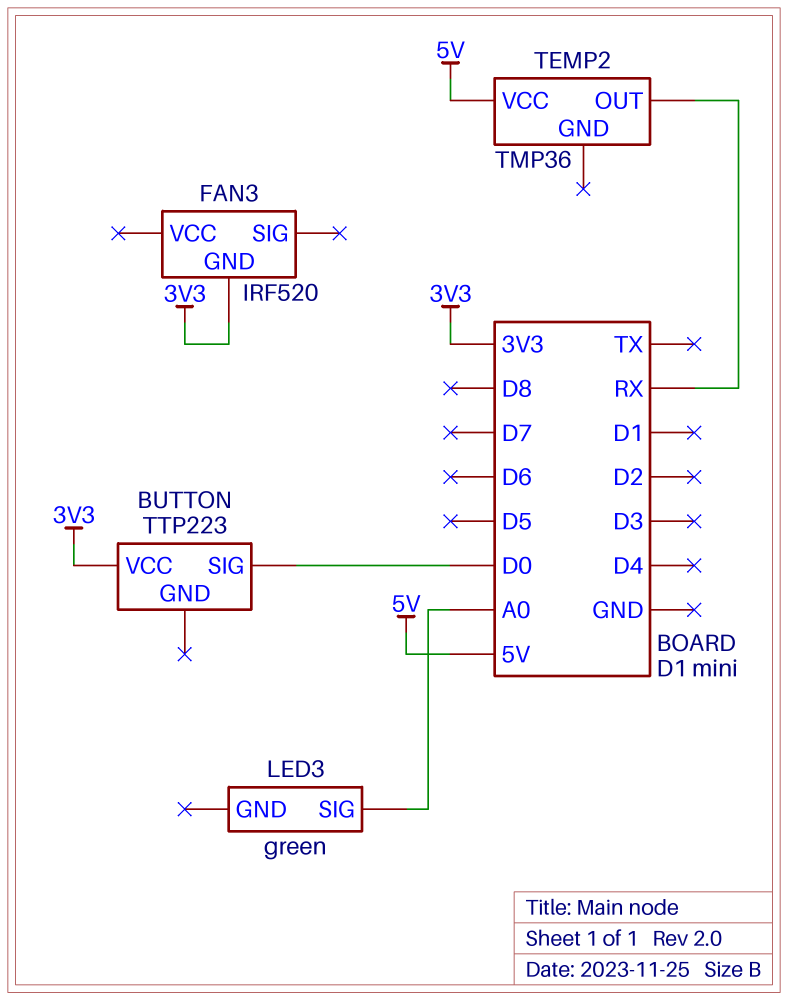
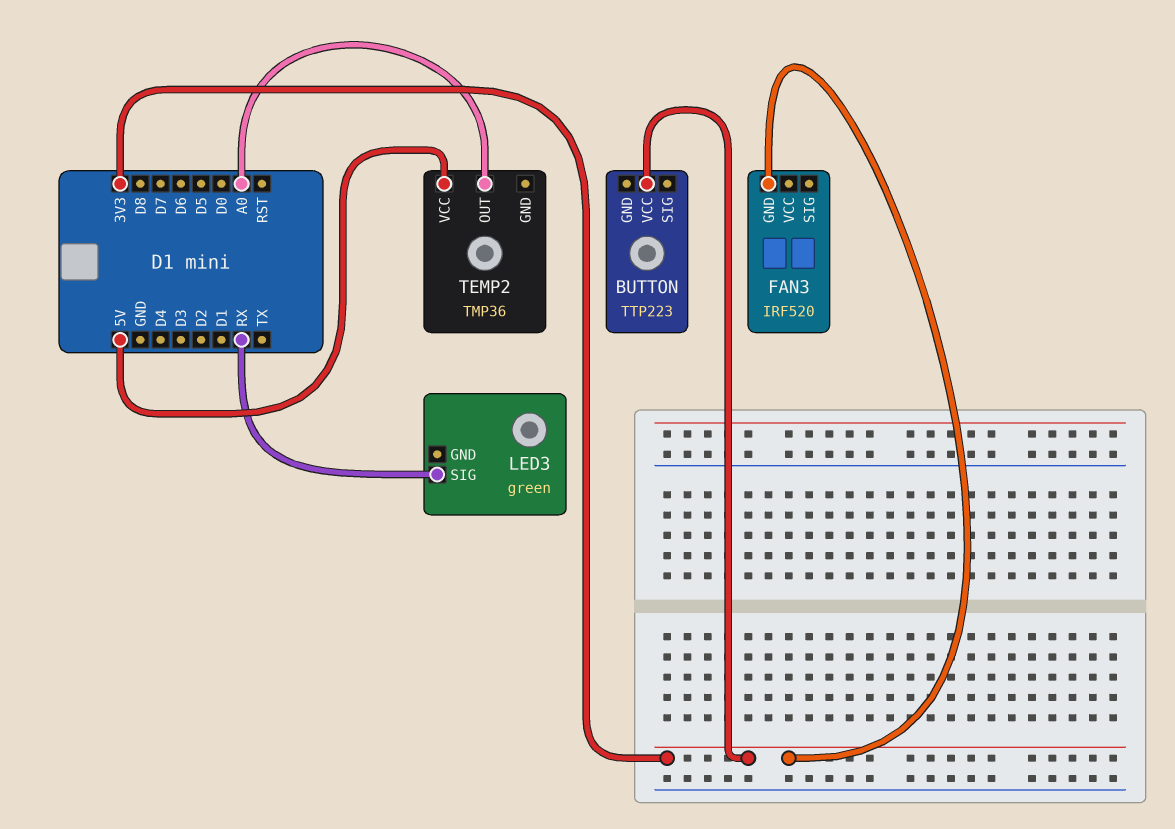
BUTTON pin SIG: D0 -> none
LED3 pin SIG: A0 -> RX
TEMP2 pin OUT: RX -> A0

